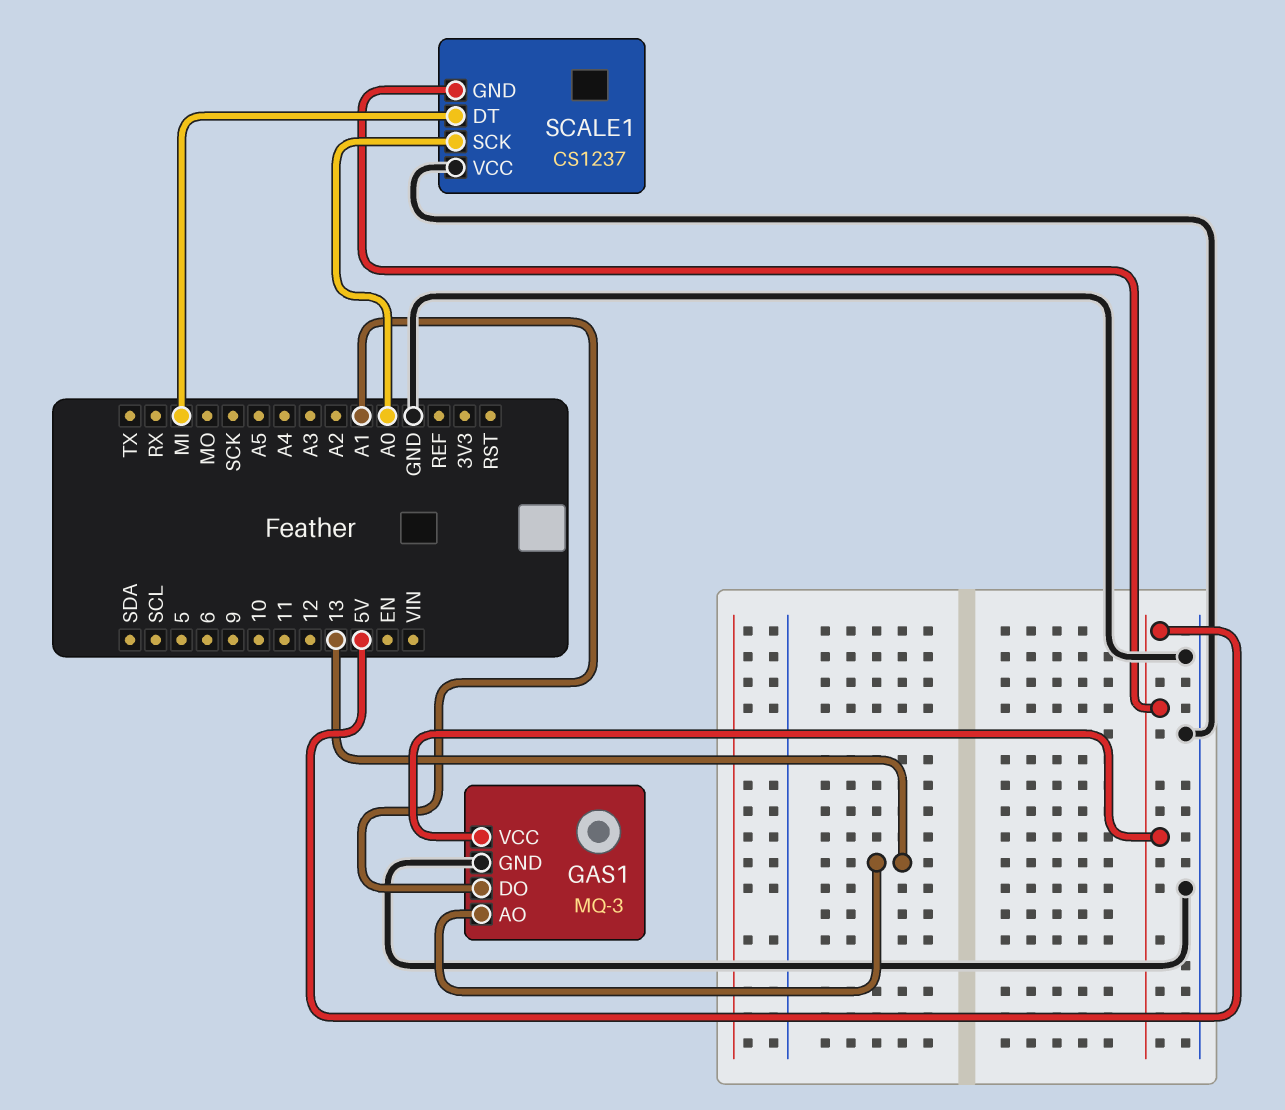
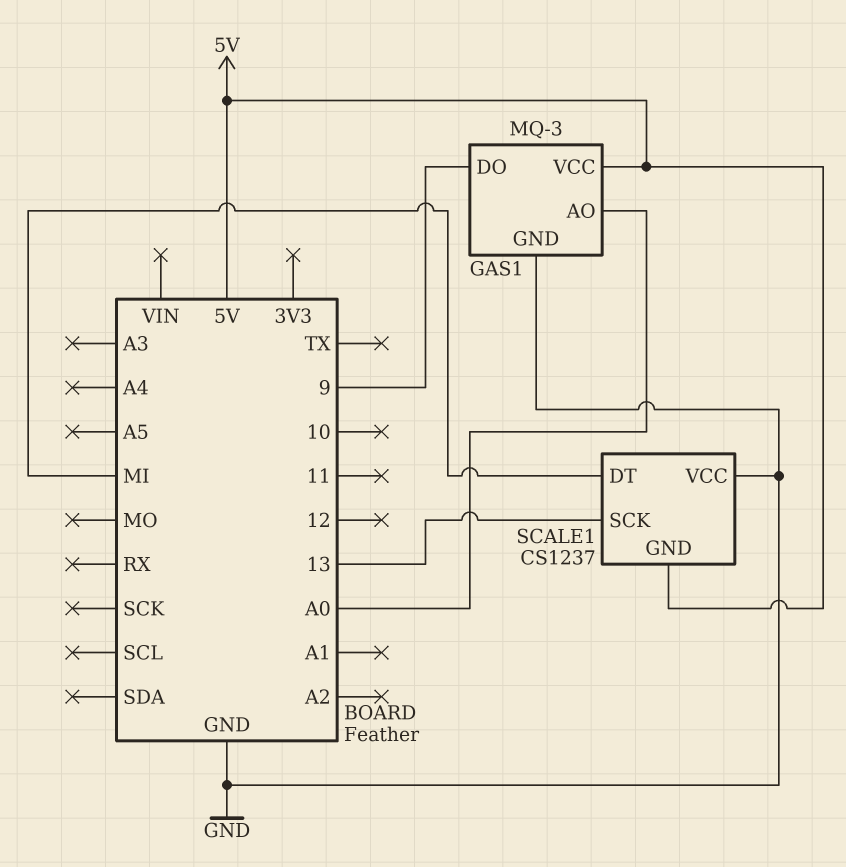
GAS1 pin AO: 13 -> A0
GAS1 pin DO: A1 -> 9
SCALE1 pin SCK: A0 -> 13

